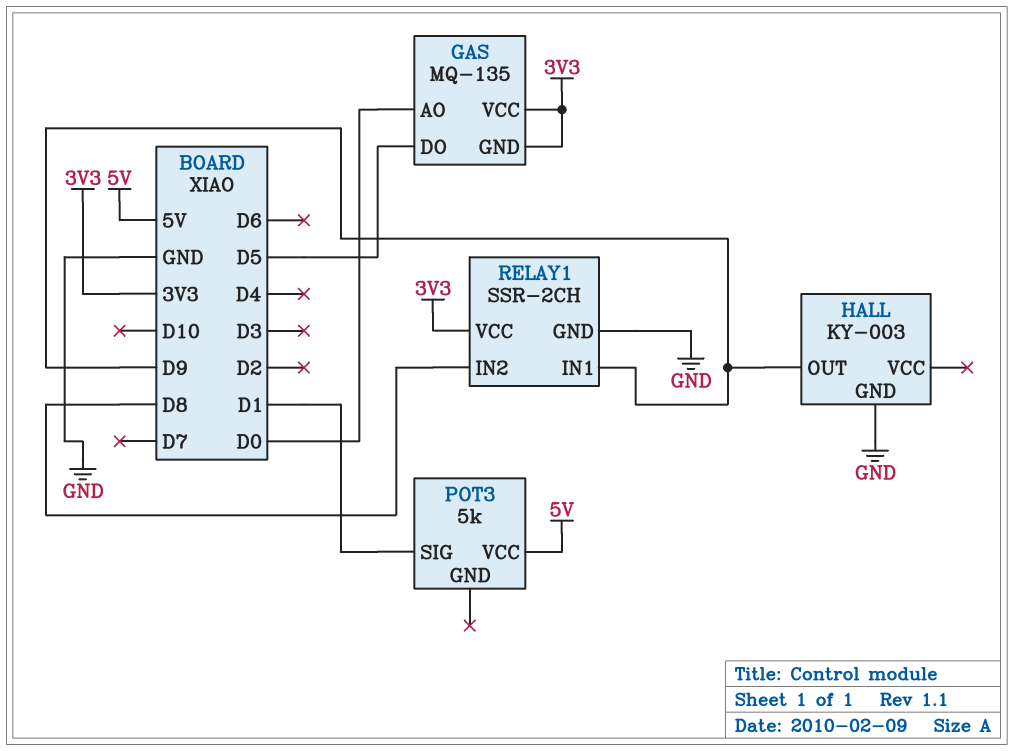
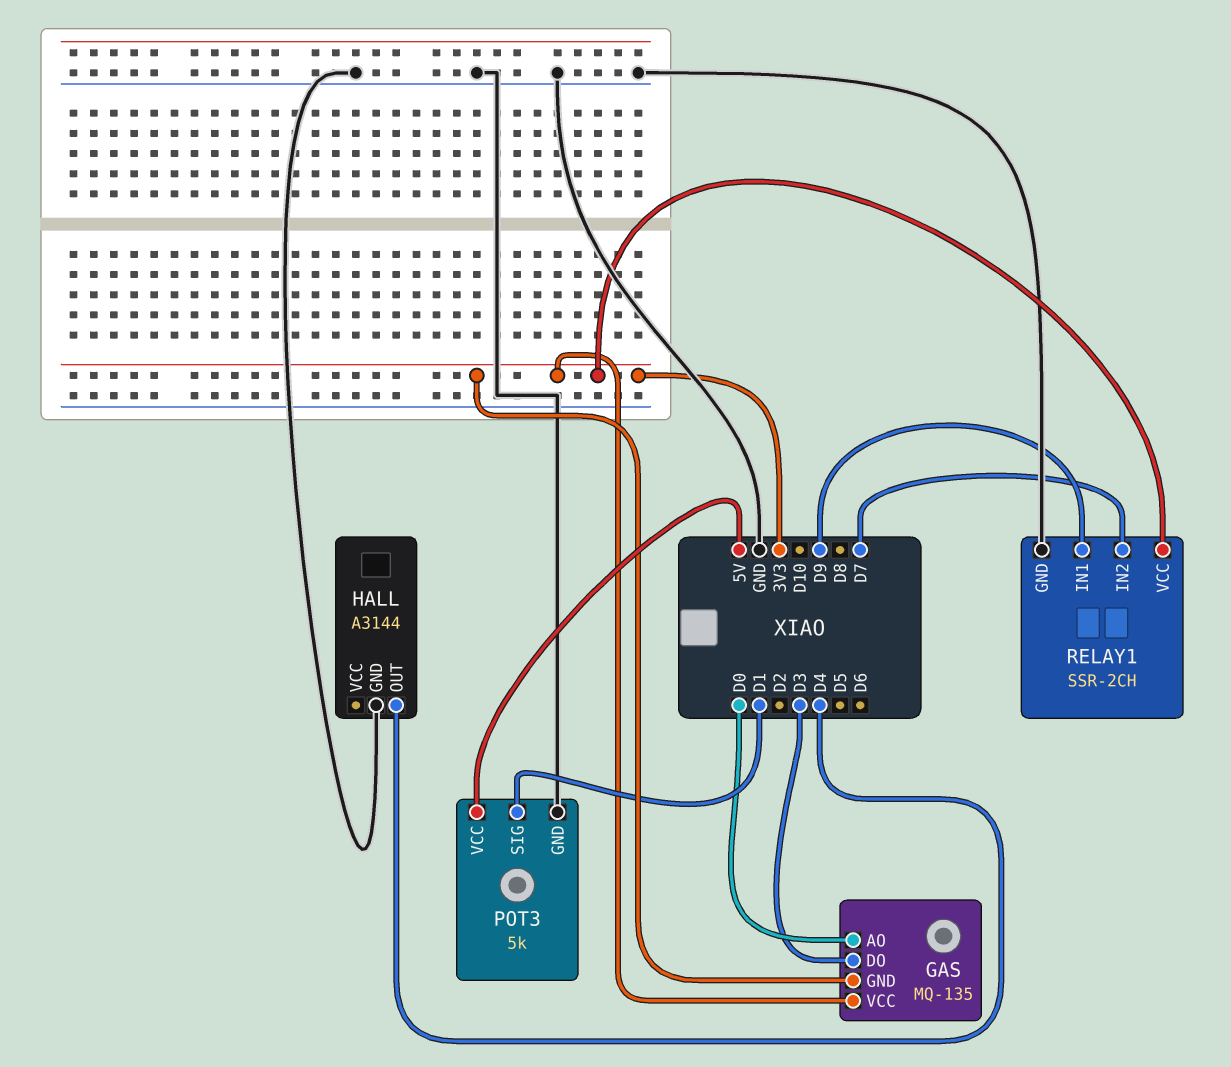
GAS pin DO: D5 -> D3
HALL: KY-003 -> A3144
HALL pin OUT: D9 -> D4
POT3 pin GND: none -> GND
RELAY1 pin IN2: D8 -> D7

